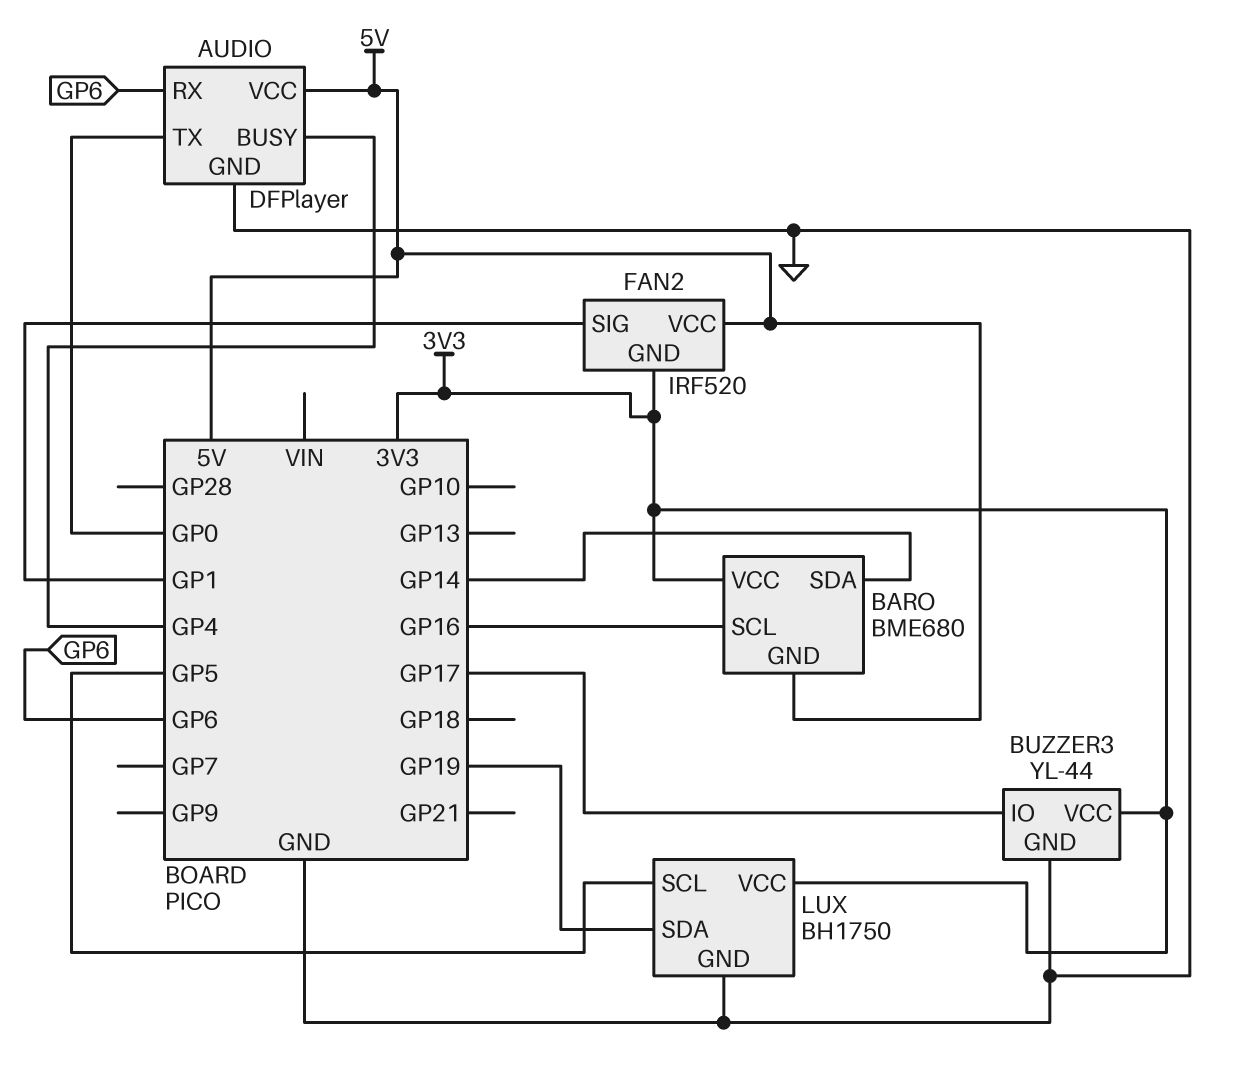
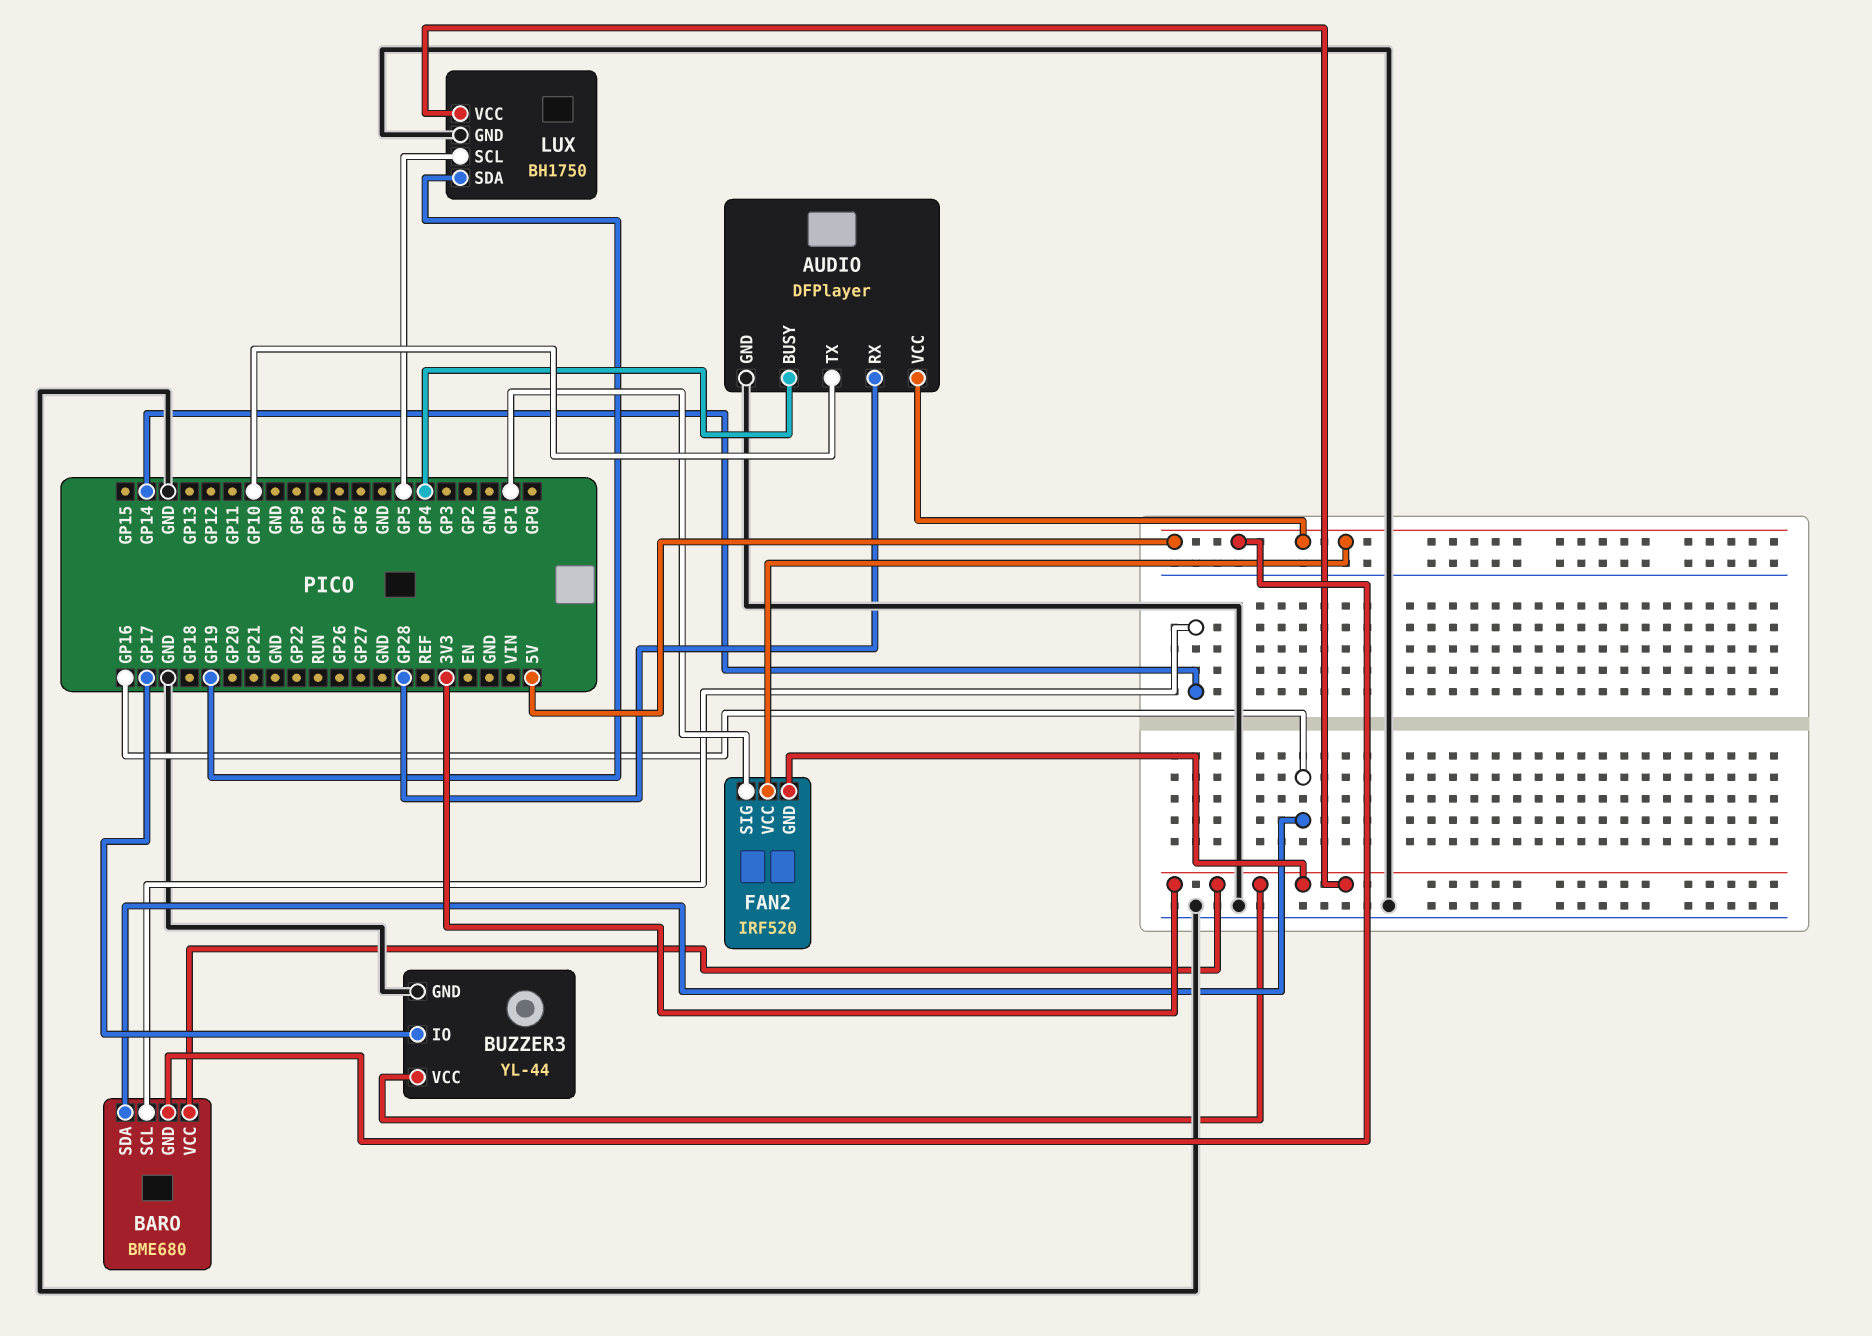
AUDIO pin RX: GP6 -> GP28
AUDIO pin TX: GP0 -> GP10
BARO pin SCL: GP16 -> GP14
BARO pin SDA: GP14 -> GP16

